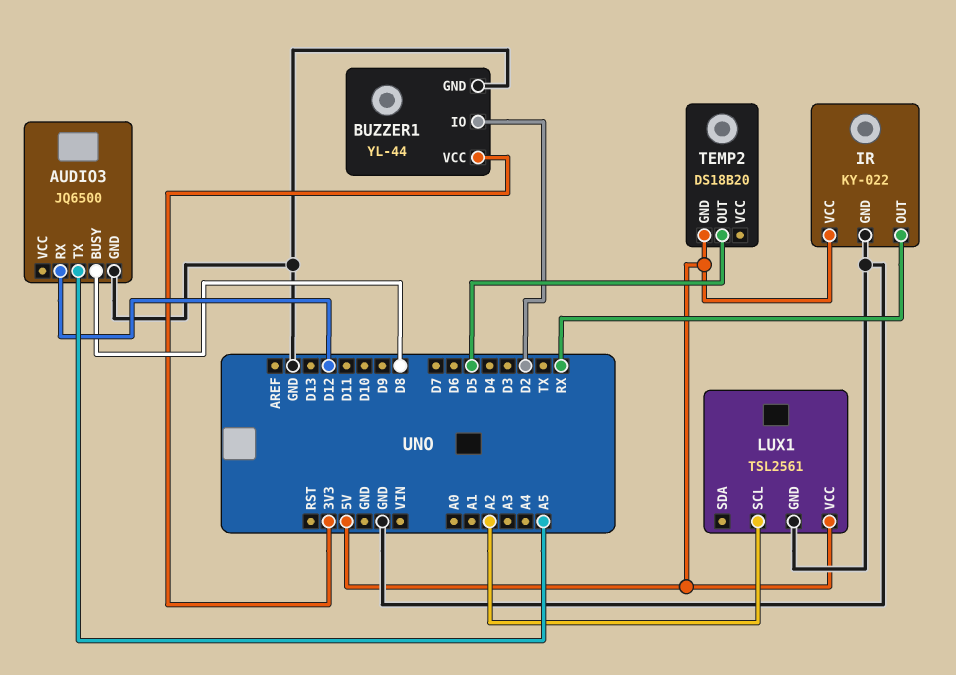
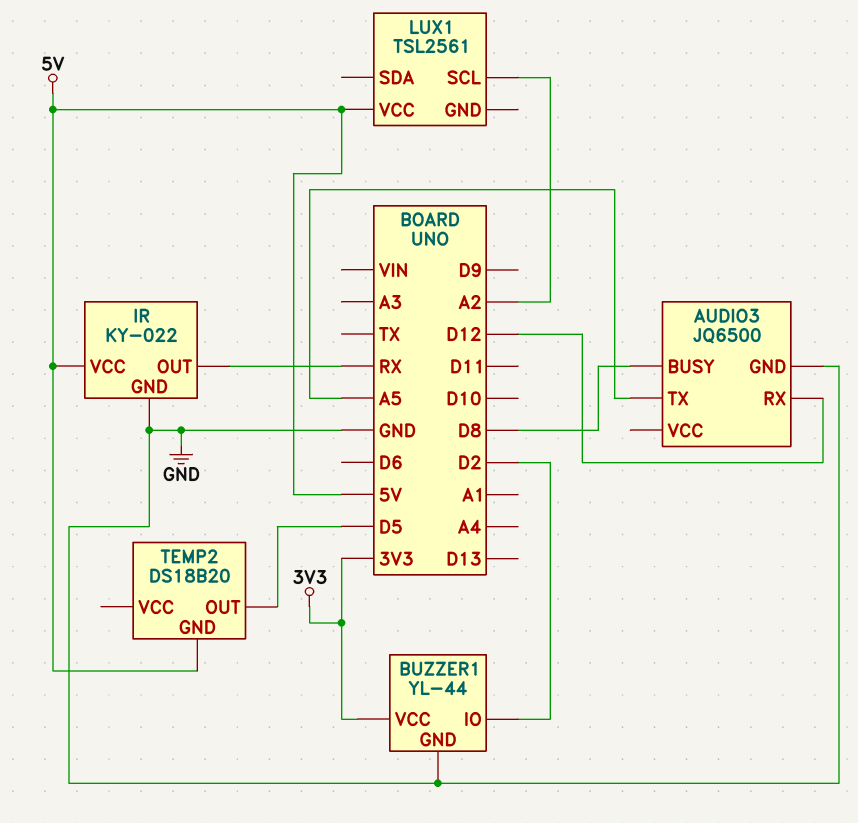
LUX1 pin GND: GND -> none

